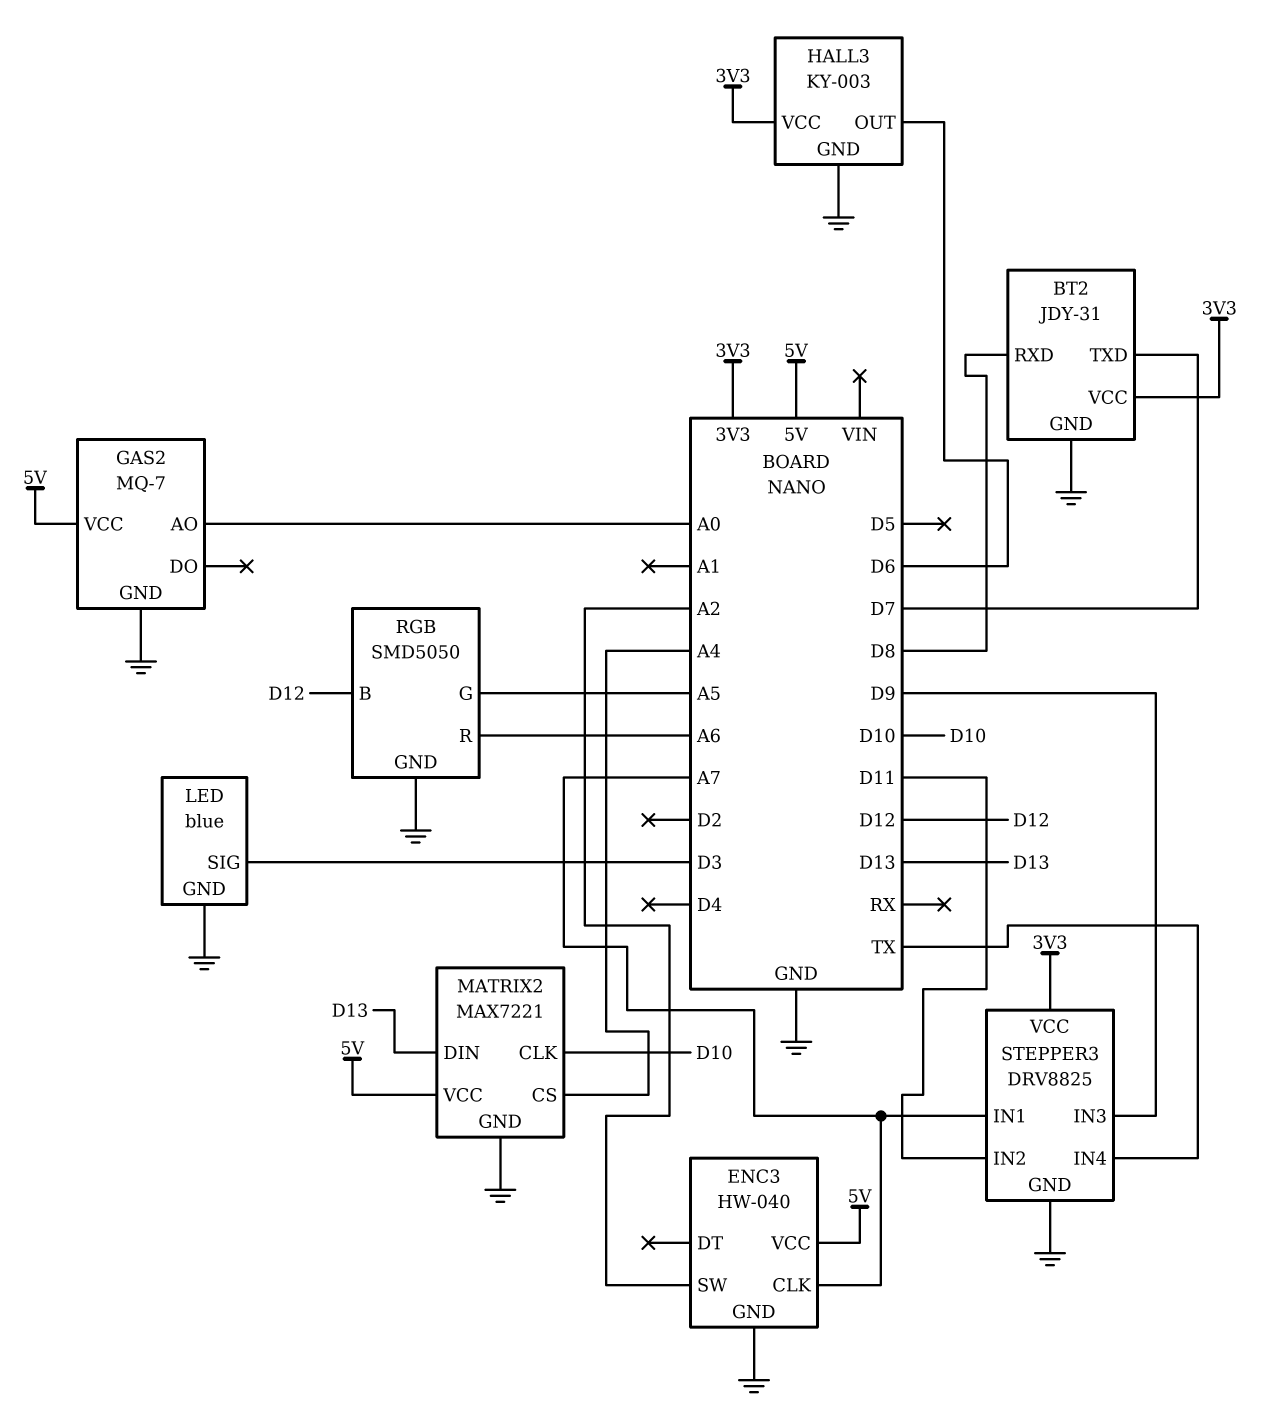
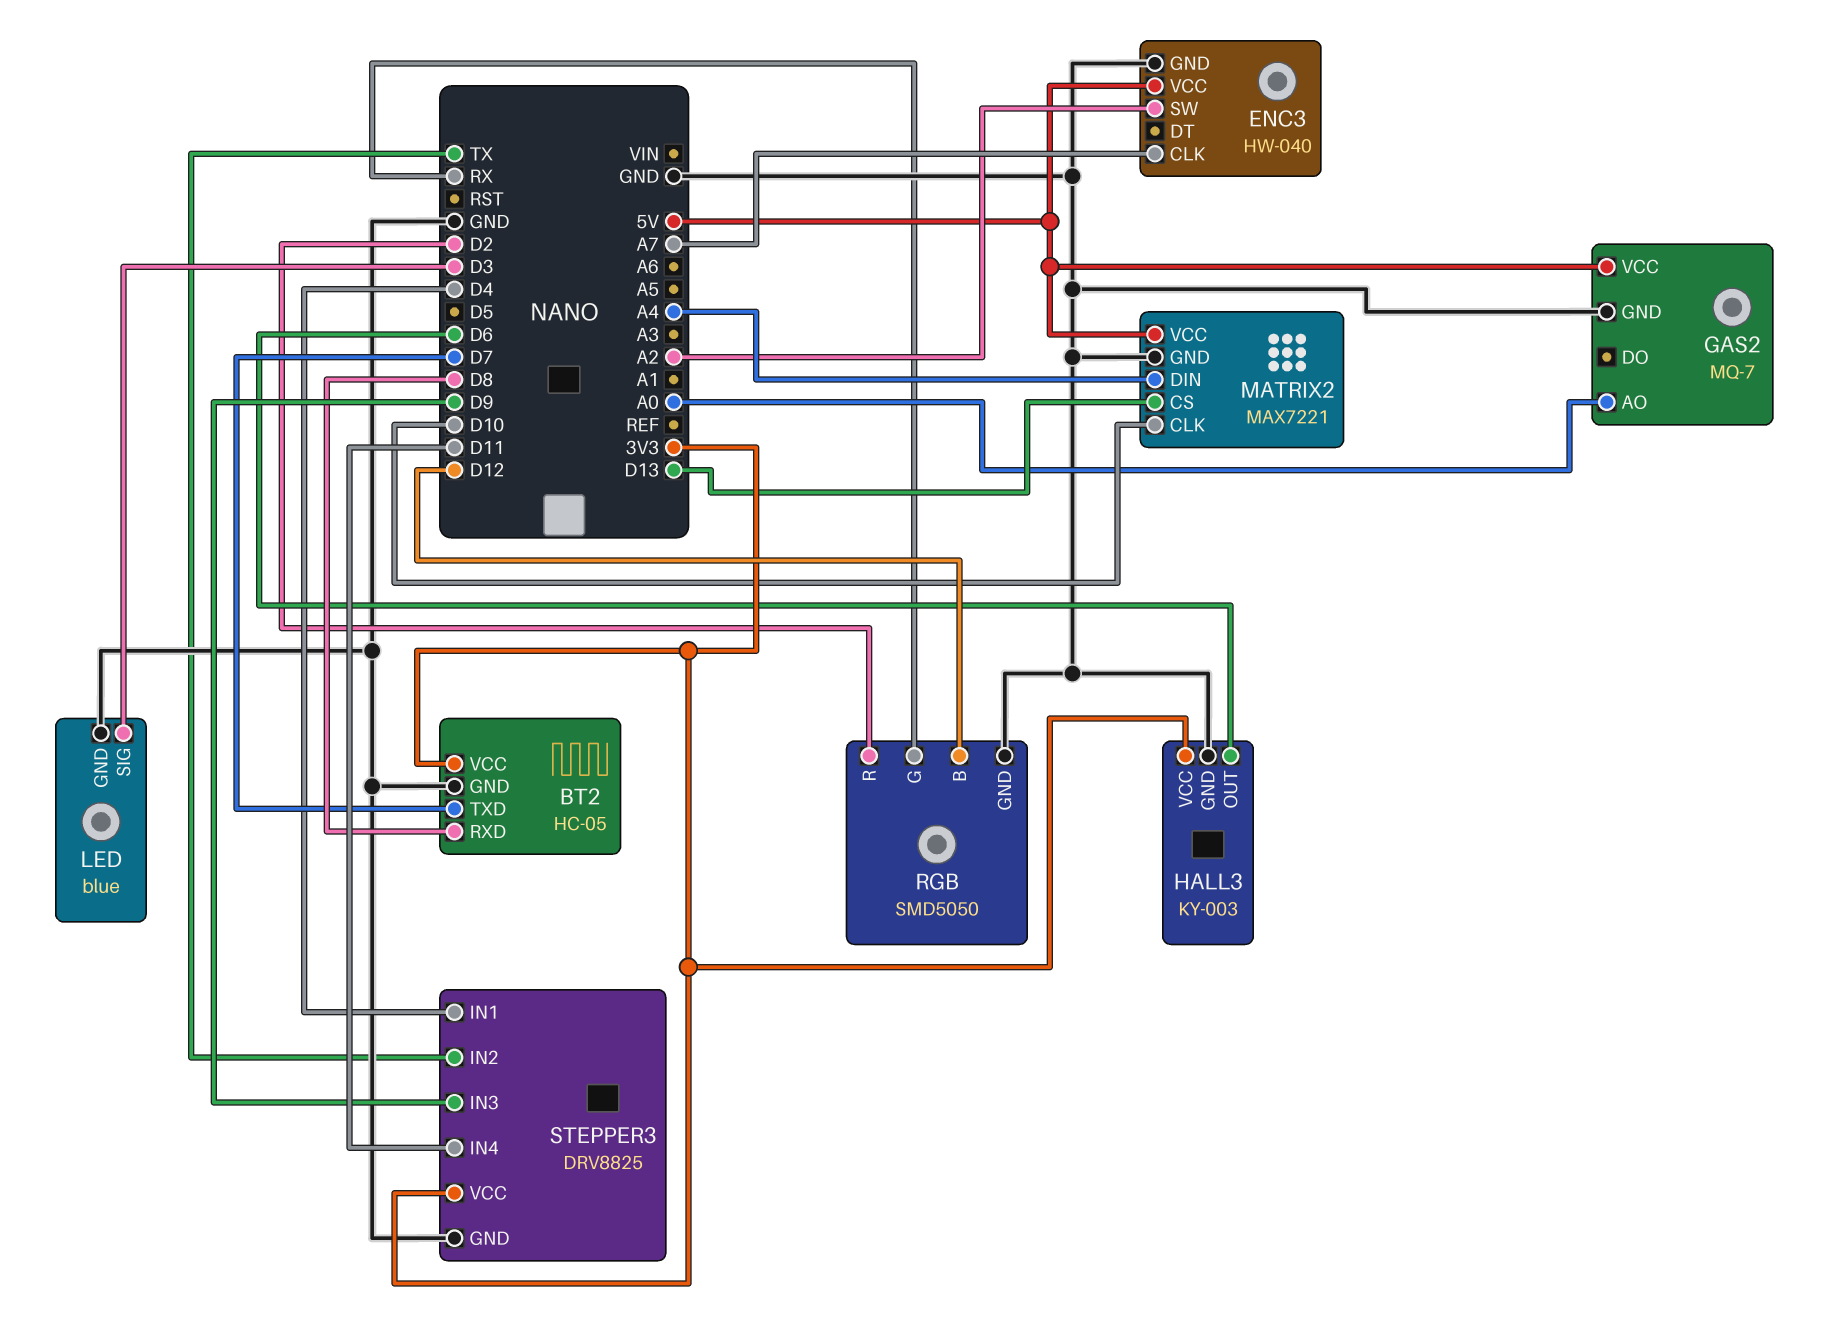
BT2: JDY-31 -> HC-05
MATRIX2 pin CS: A4 -> D13
MATRIX2 pin DIN: D13 -> A4
RGB pin G: A5 -> RX
RGB pin R: A6 -> D2
STEPPER3 pin IN1: A7 -> D4
STEPPER3 pin IN2: D11 -> TX
STEPPER3 pin IN4: TX -> D11

